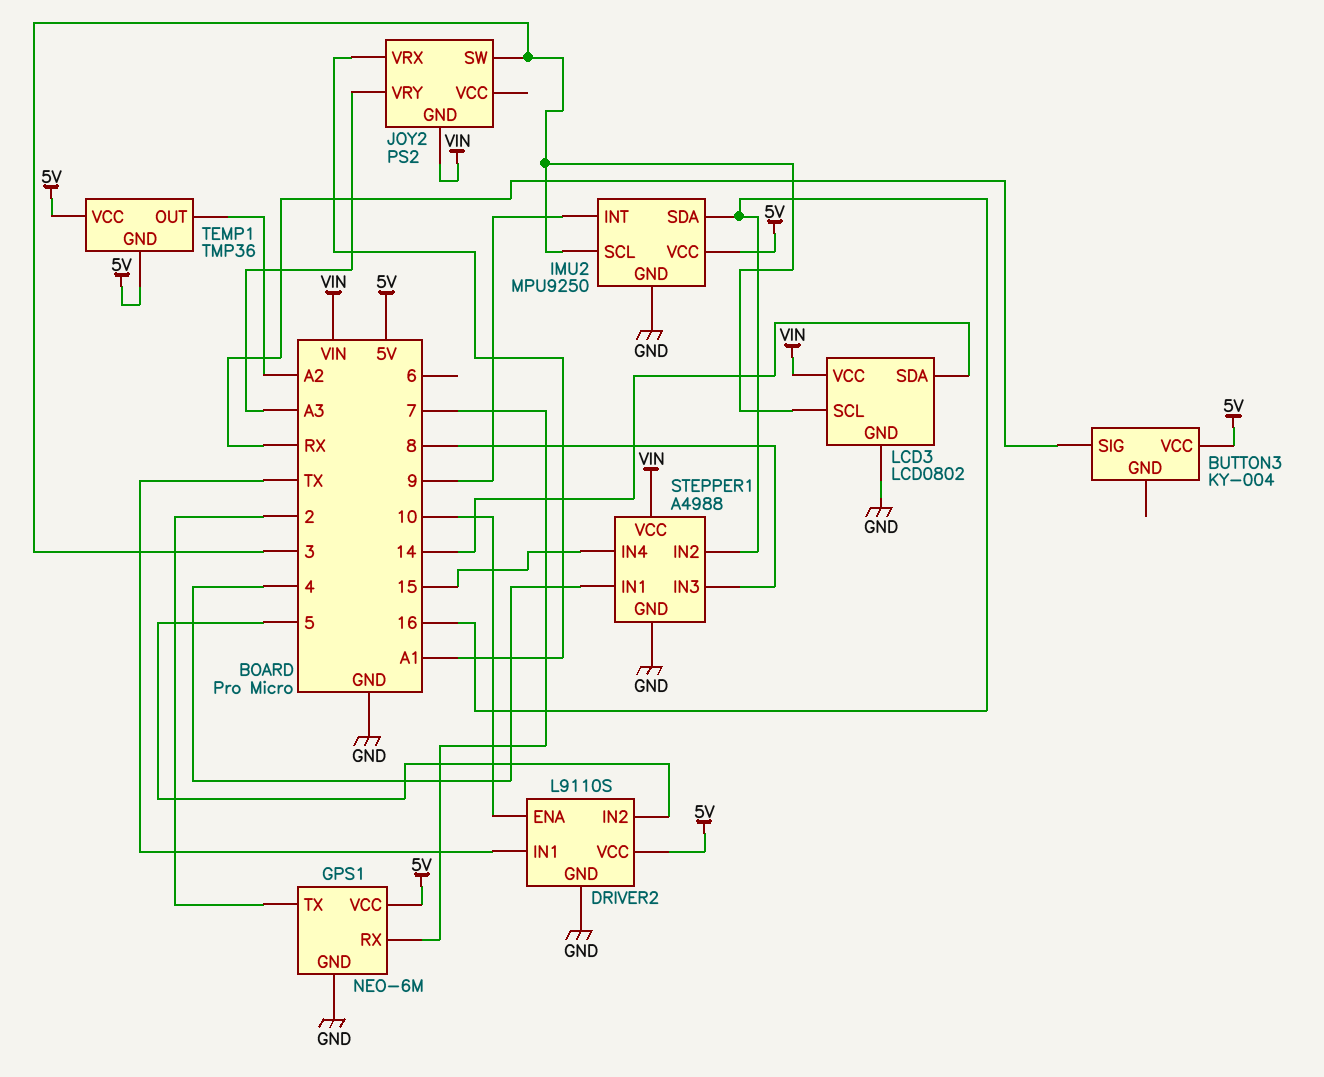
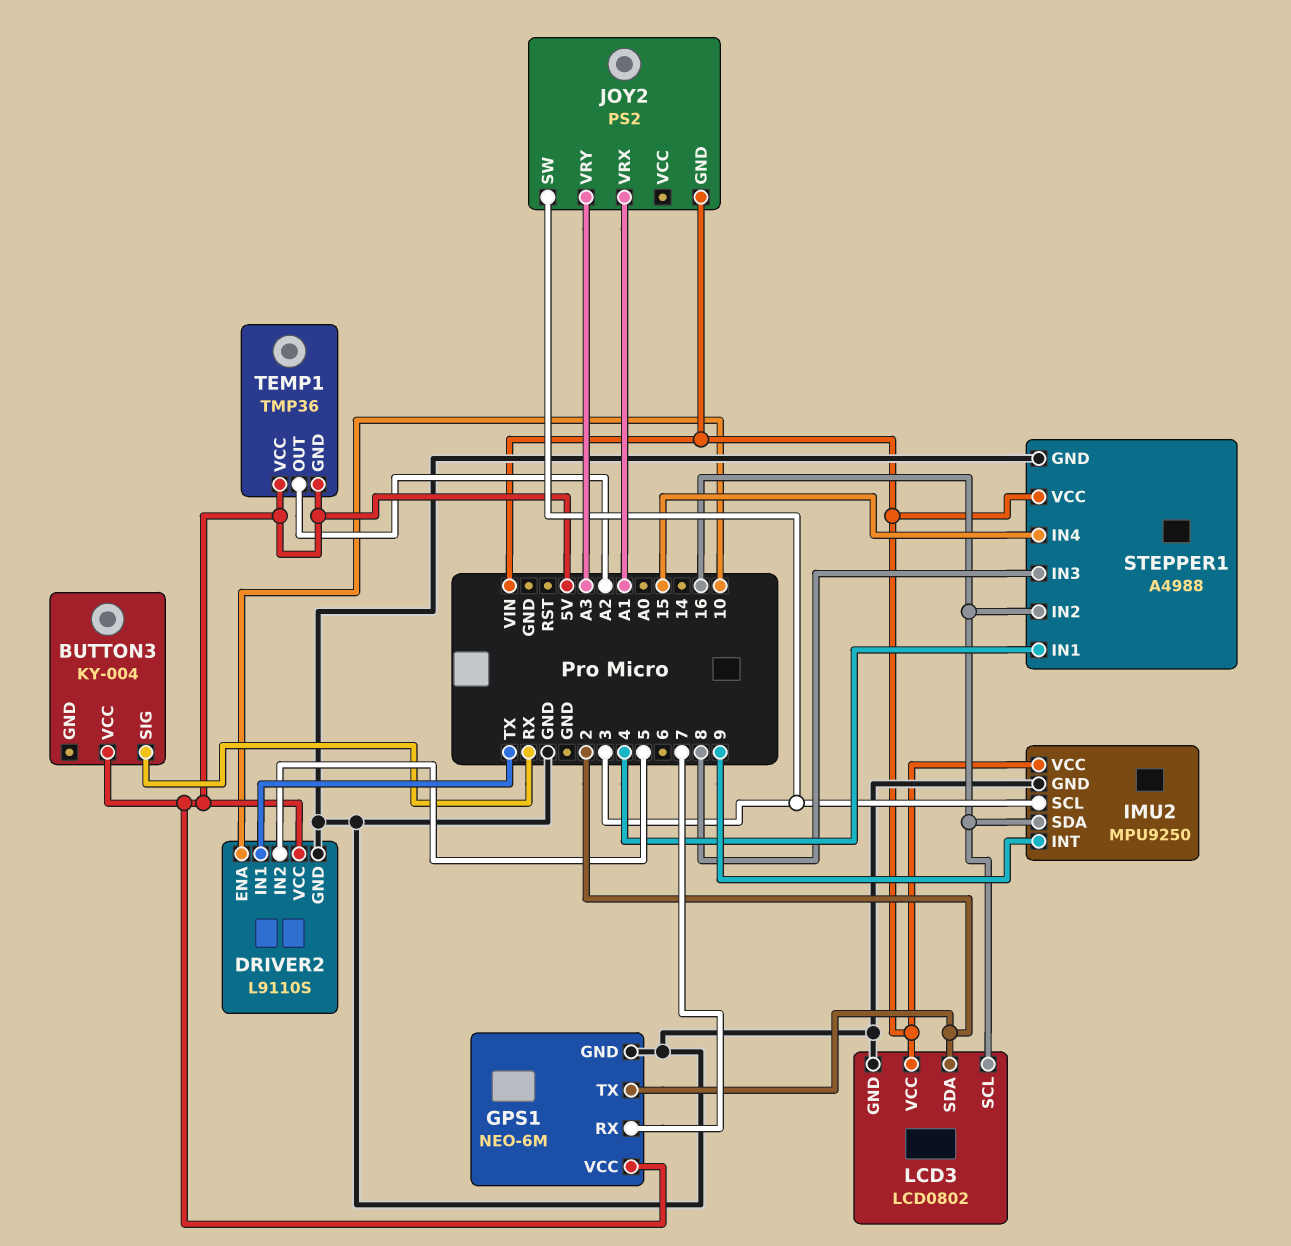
IMU2 pin VCC: 5V -> VIN
LCD3 pin SCL: 3 -> 16
LCD3 pin SDA: 14 -> 2

